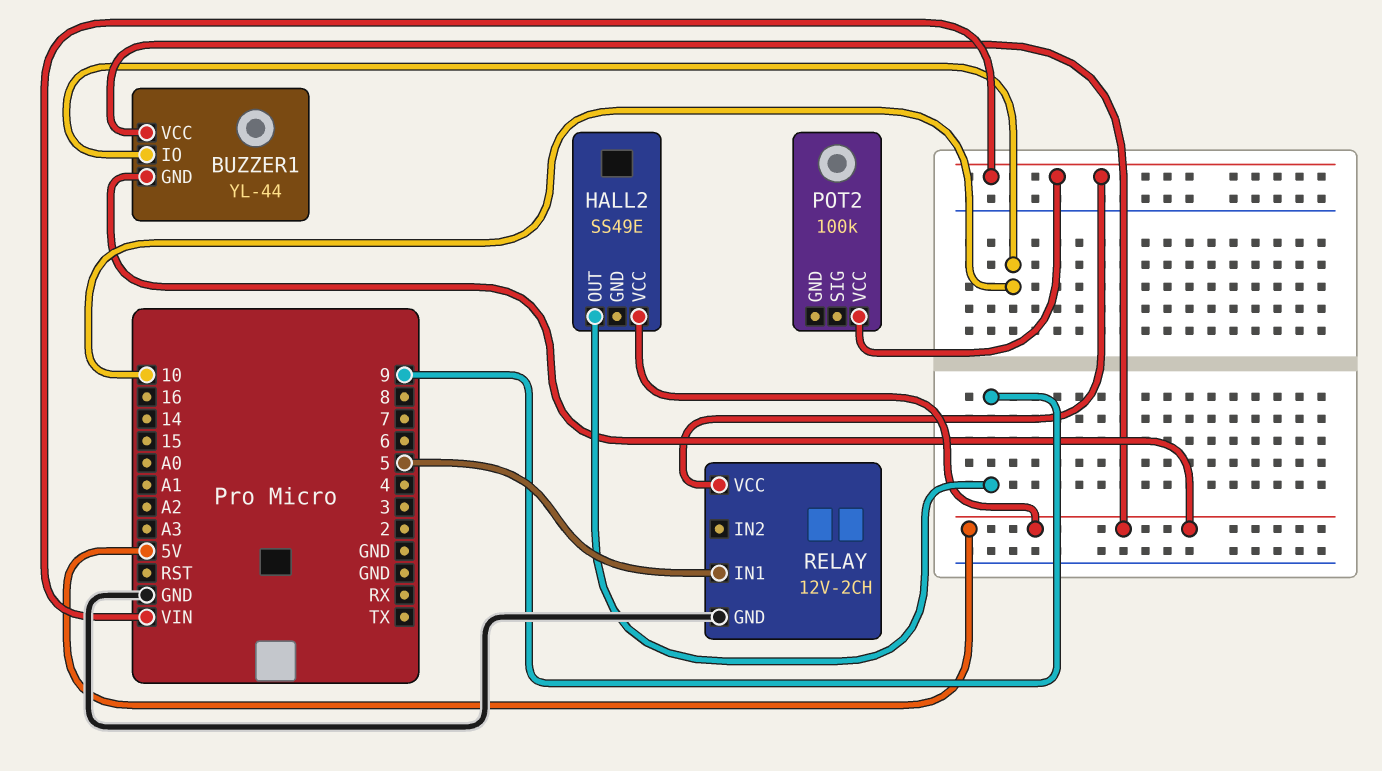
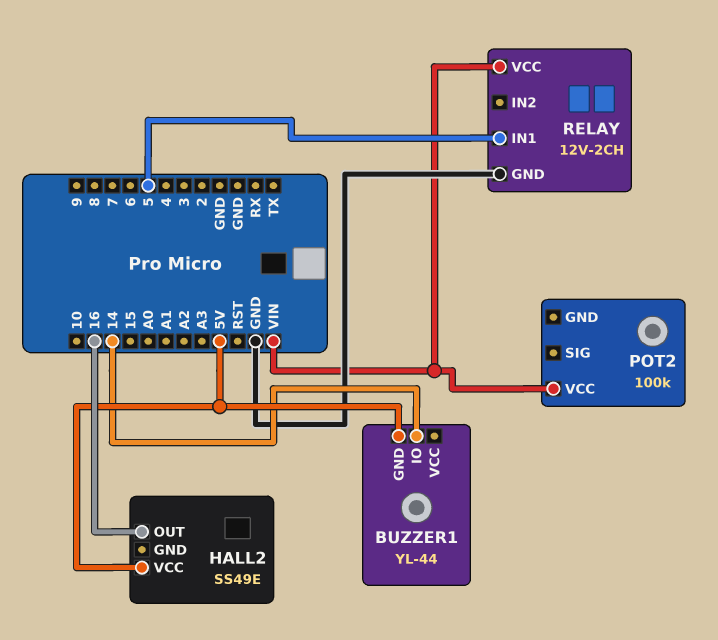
BUZZER1 pin IO: 10 -> 14
BUZZER1 pin VCC: 5V -> none
HALL2 pin OUT: 9 -> 16

